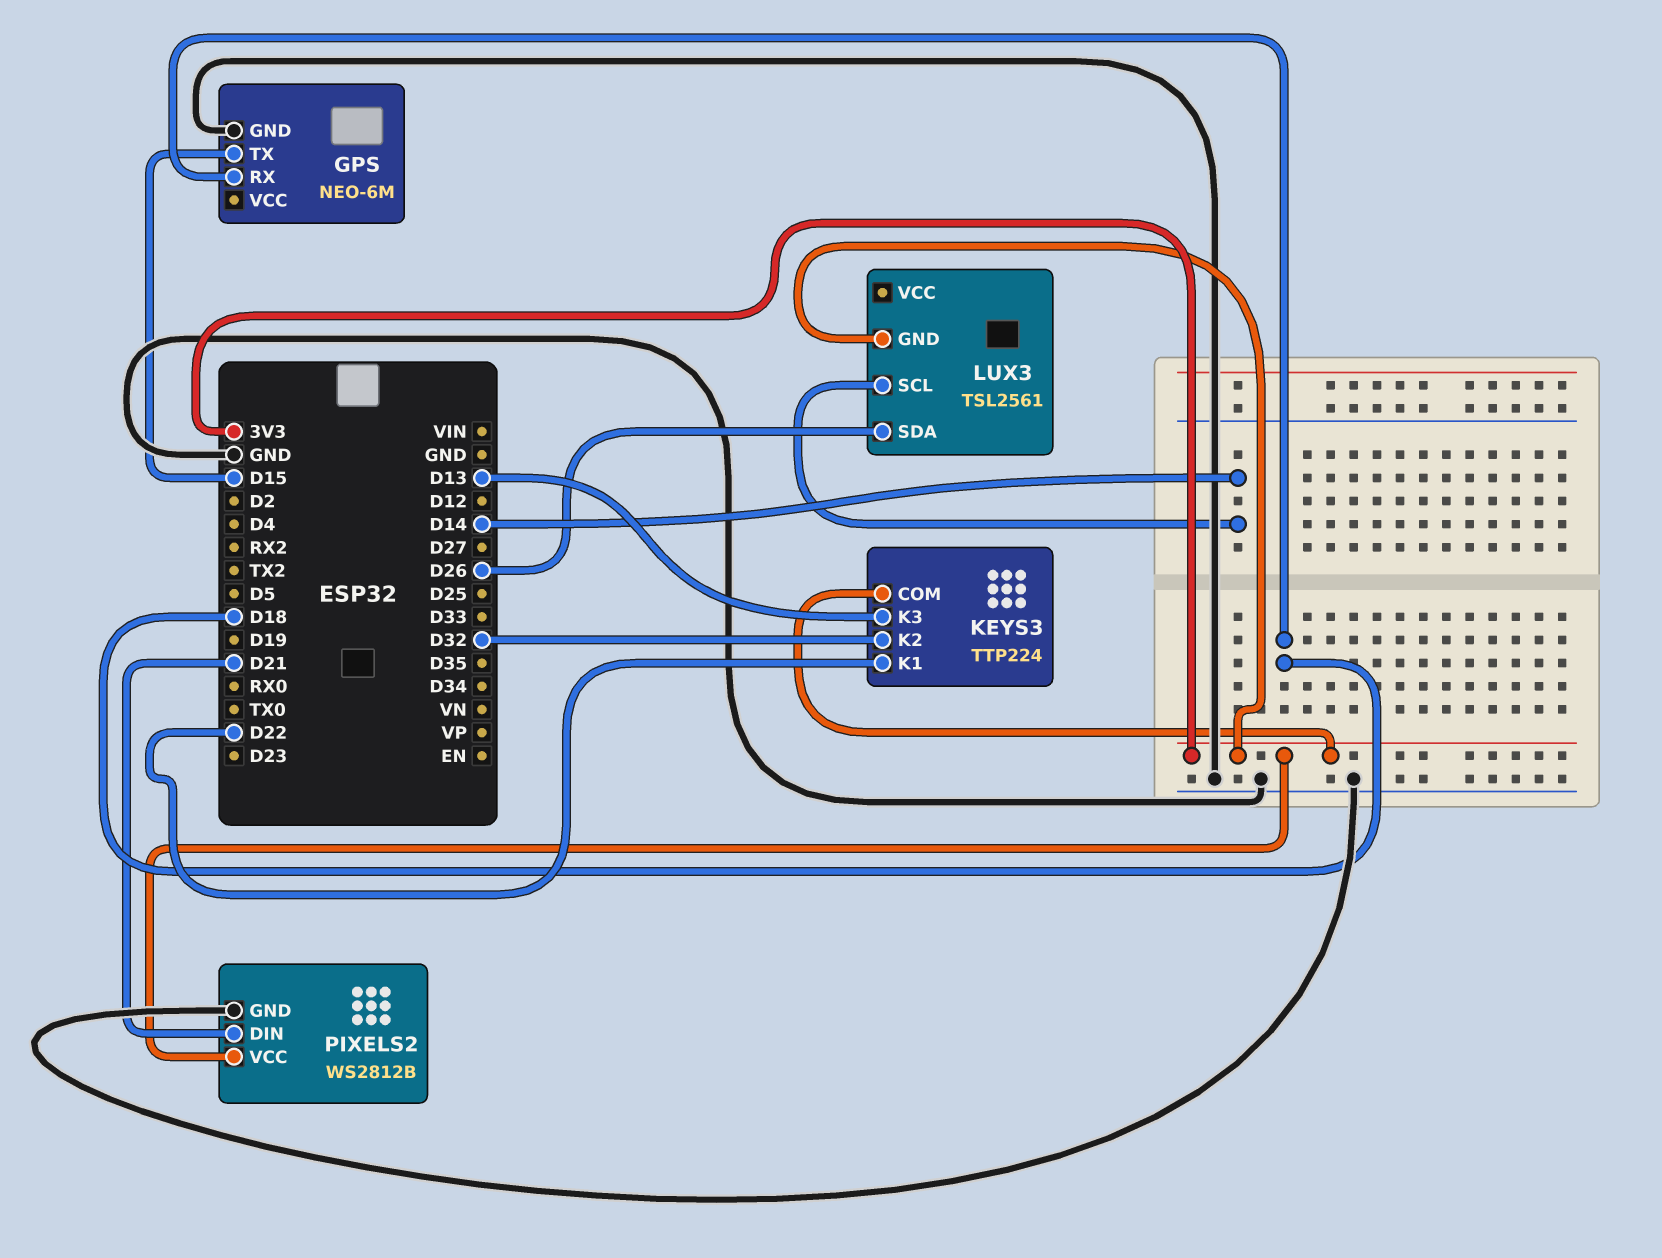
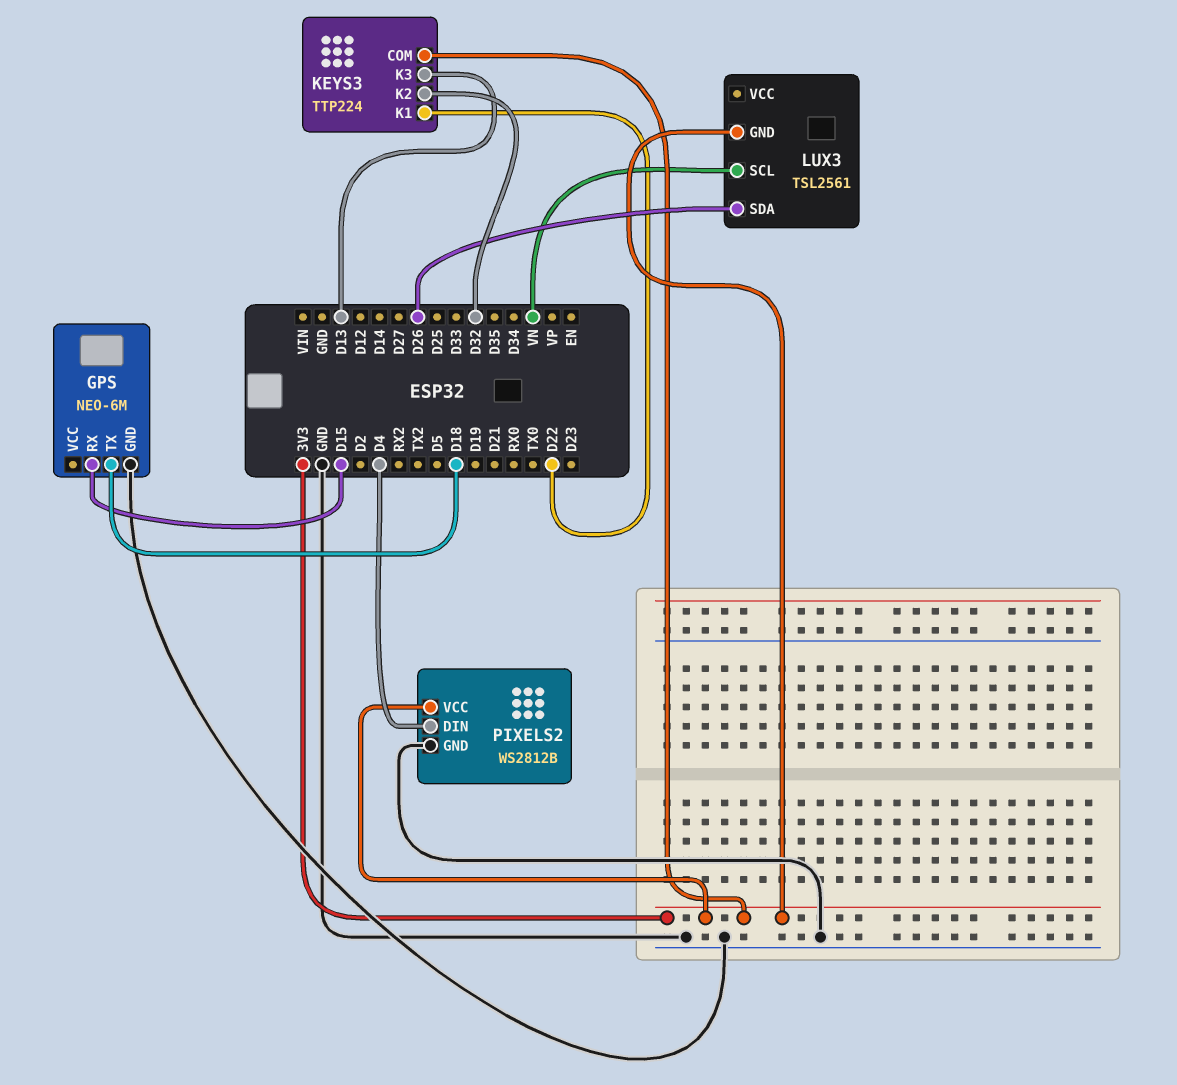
GPS pin RX: D18 -> D15
GPS pin TX: D15 -> D18
LUX3 pin SCL: D14 -> VN
PIXELS2 pin DIN: D21 -> D4

